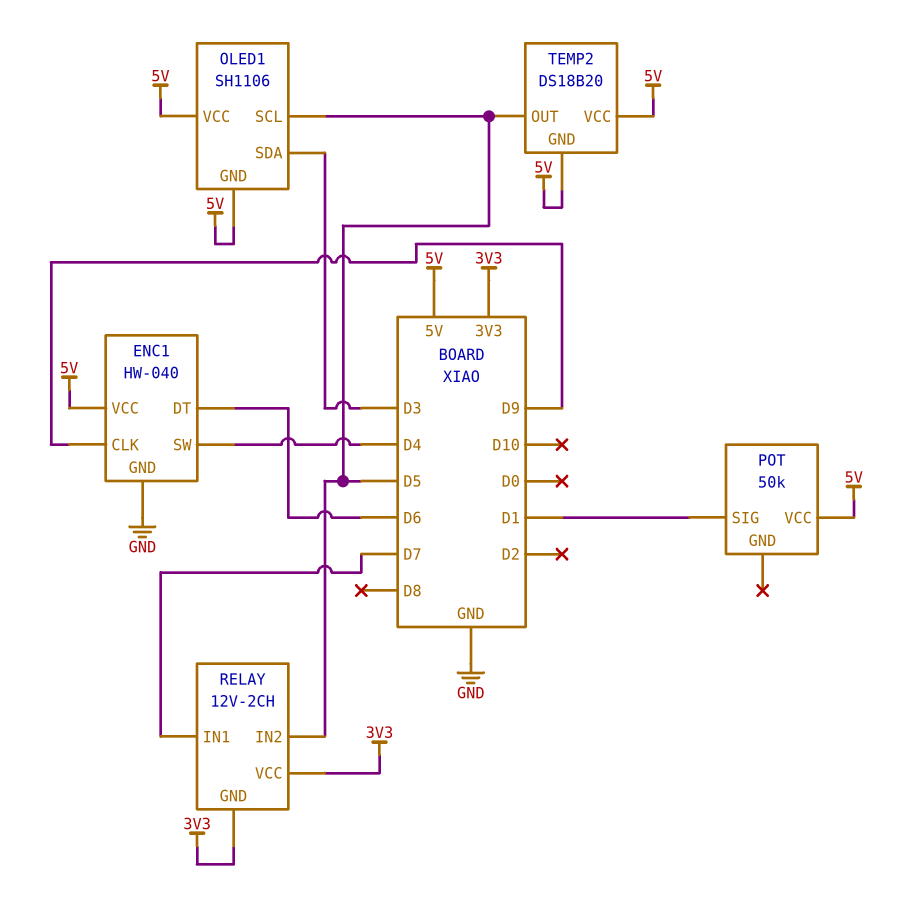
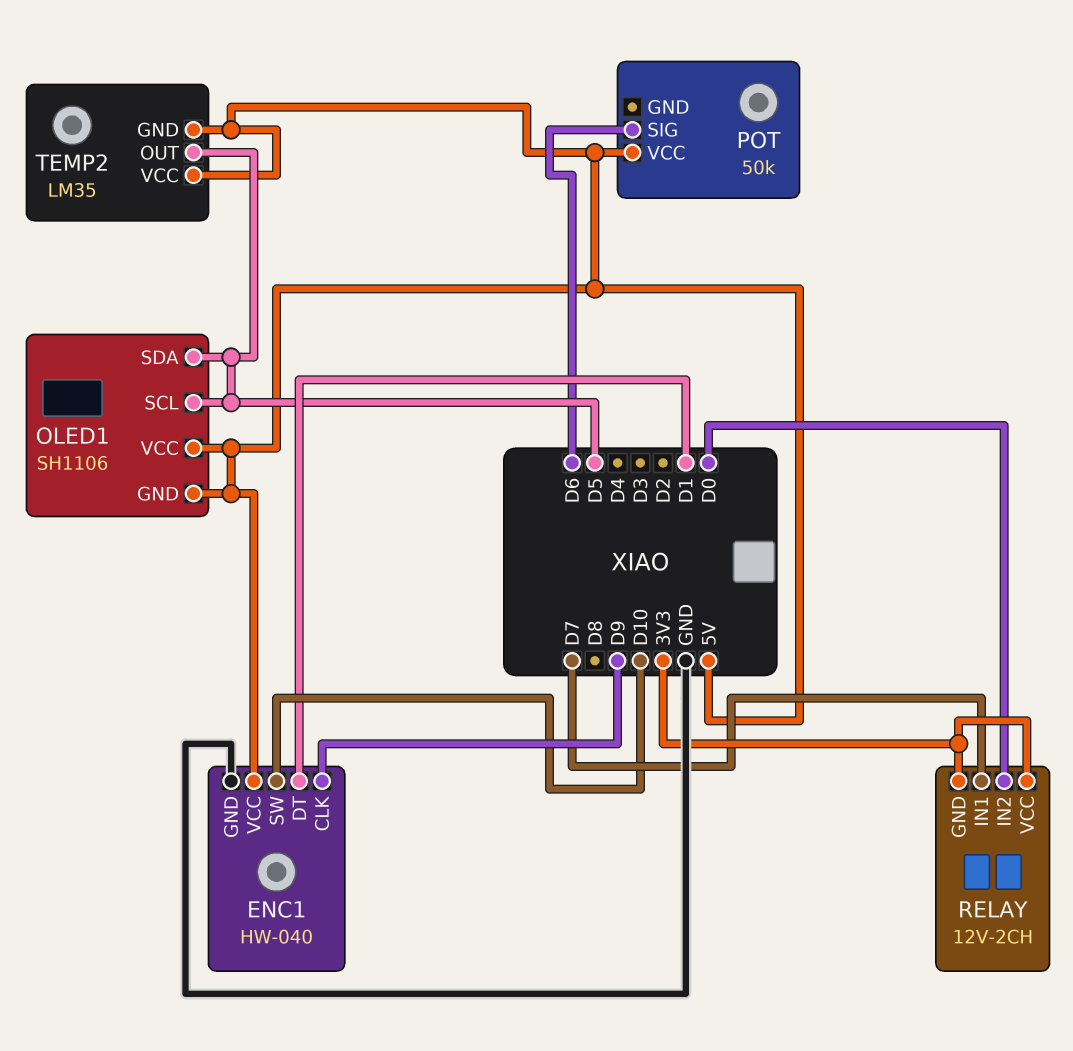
ENC1 pin DT: D6 -> D1
ENC1 pin SW: D4 -> D10
OLED1 pin SDA: D3 -> D5
POT pin SIG: D1 -> D6
RELAY pin IN2: D5 -> D0
TEMP2: DS18B20 -> LM35

